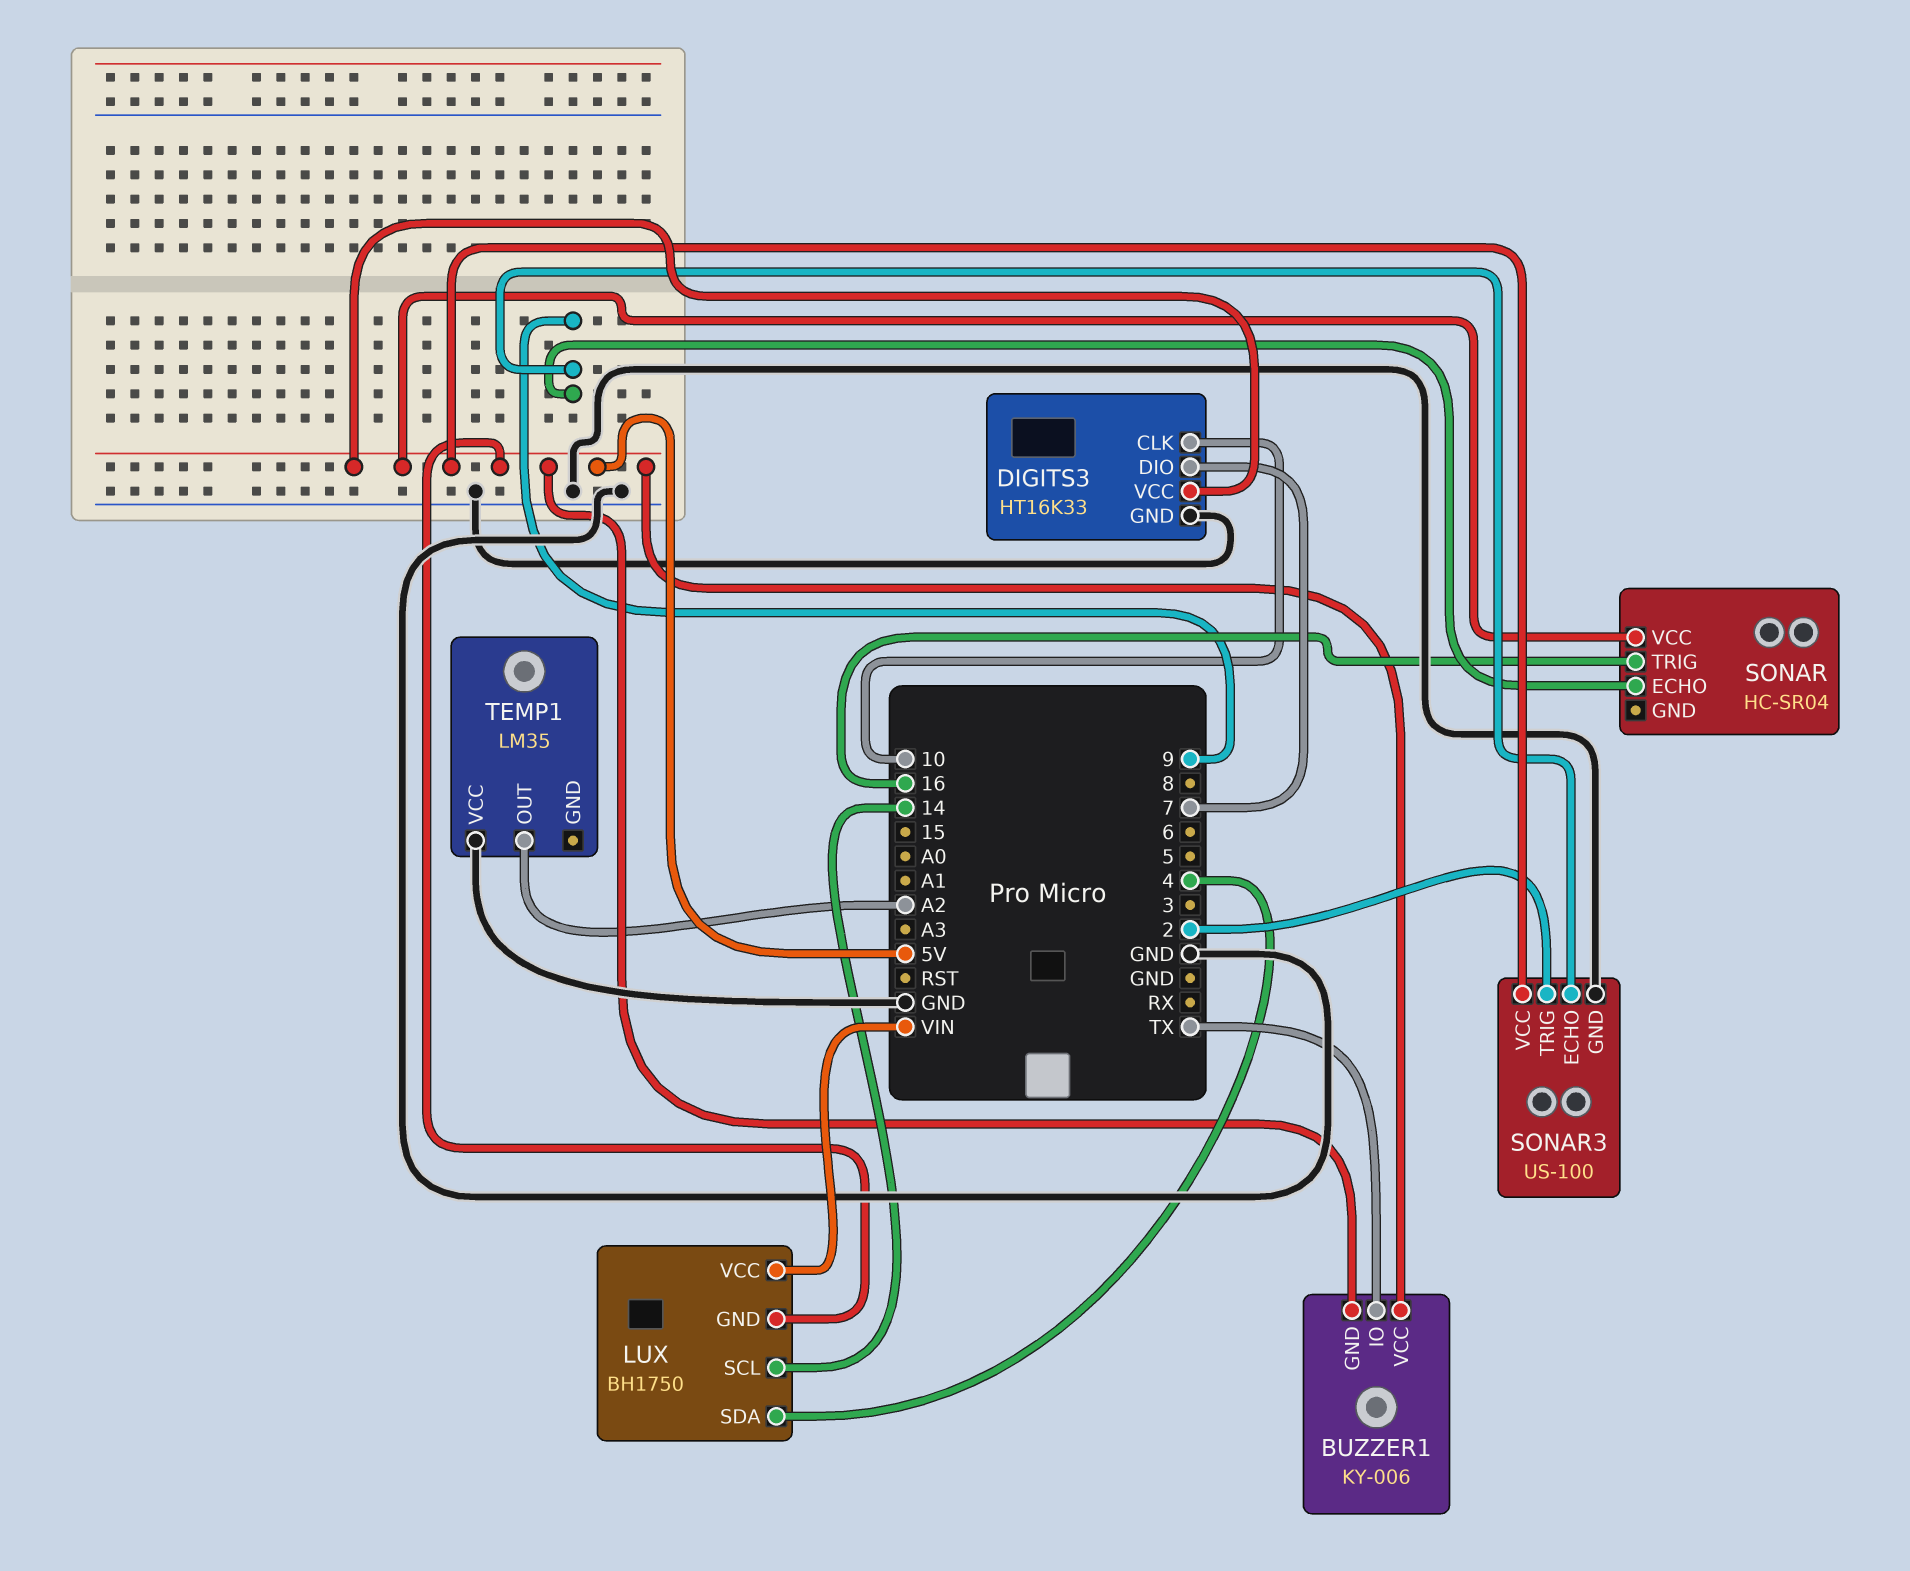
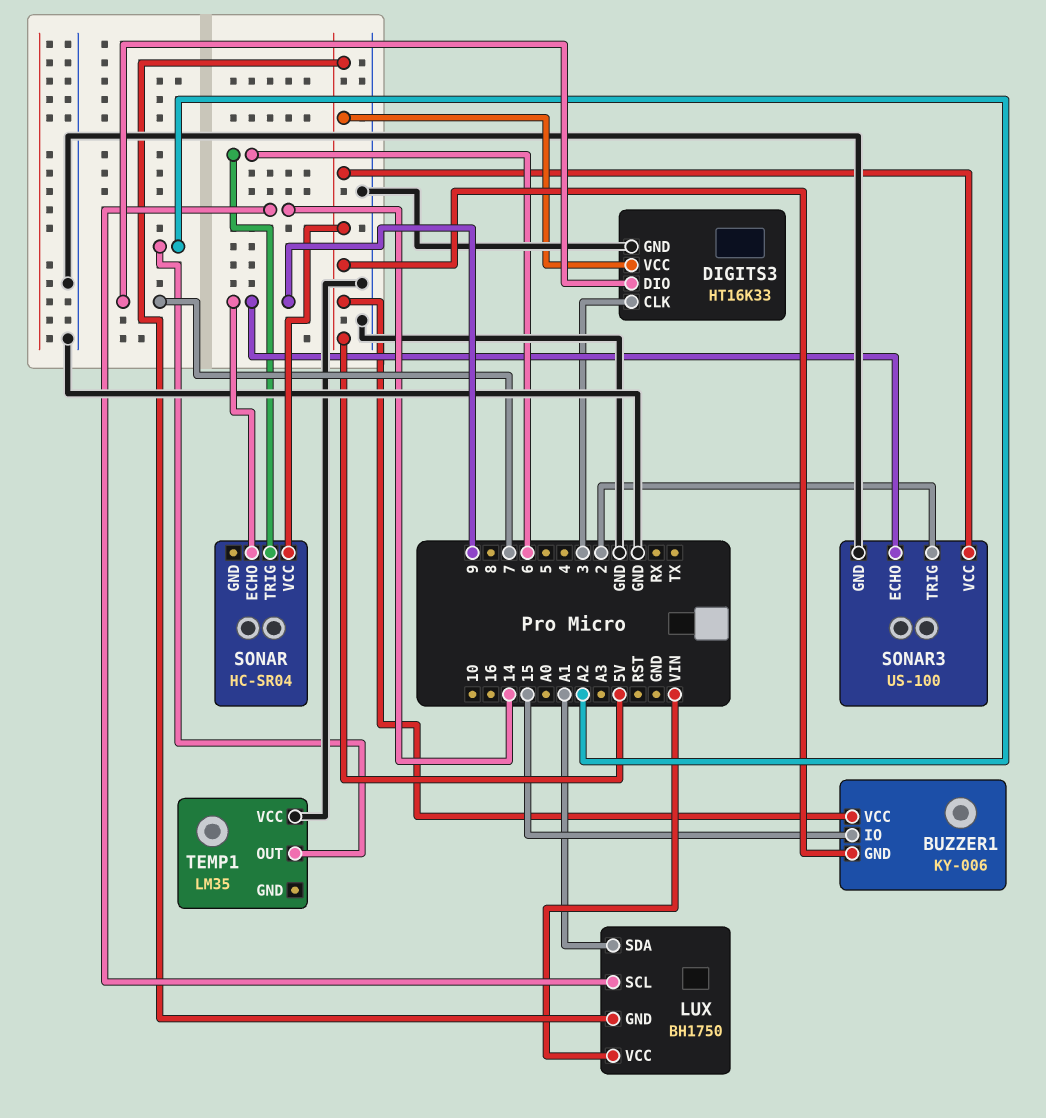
BUZZER1 pin IO: TX -> 15
DIGITS3 pin CLK: 10 -> 3
LUX pin SDA: 4 -> A1
SONAR pin TRIG: 16 -> 6

